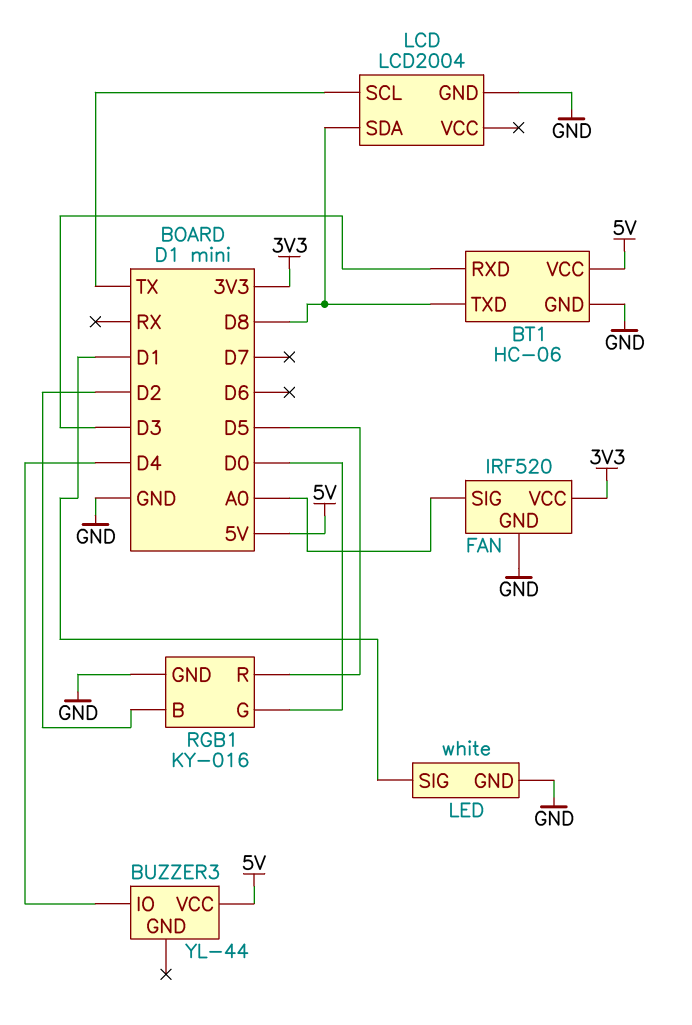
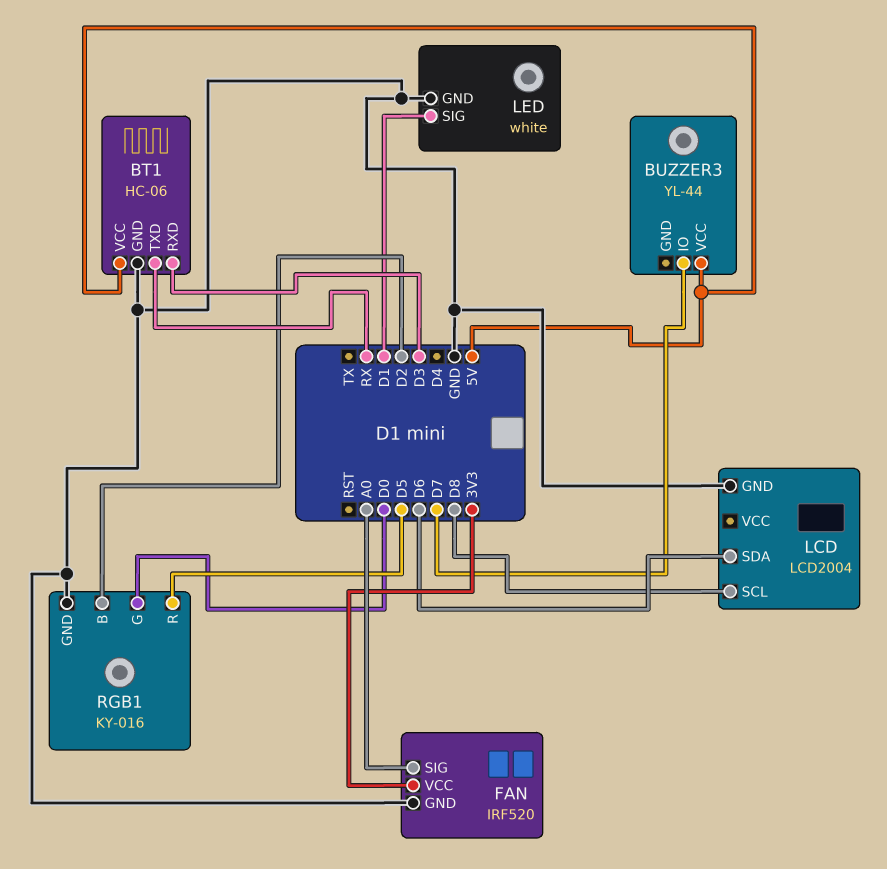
BT1 pin TXD: D8 -> RX
BUZZER3 pin IO: D4 -> D7
LCD pin SCL: TX -> D8
LCD pin SDA: D8 -> D6

